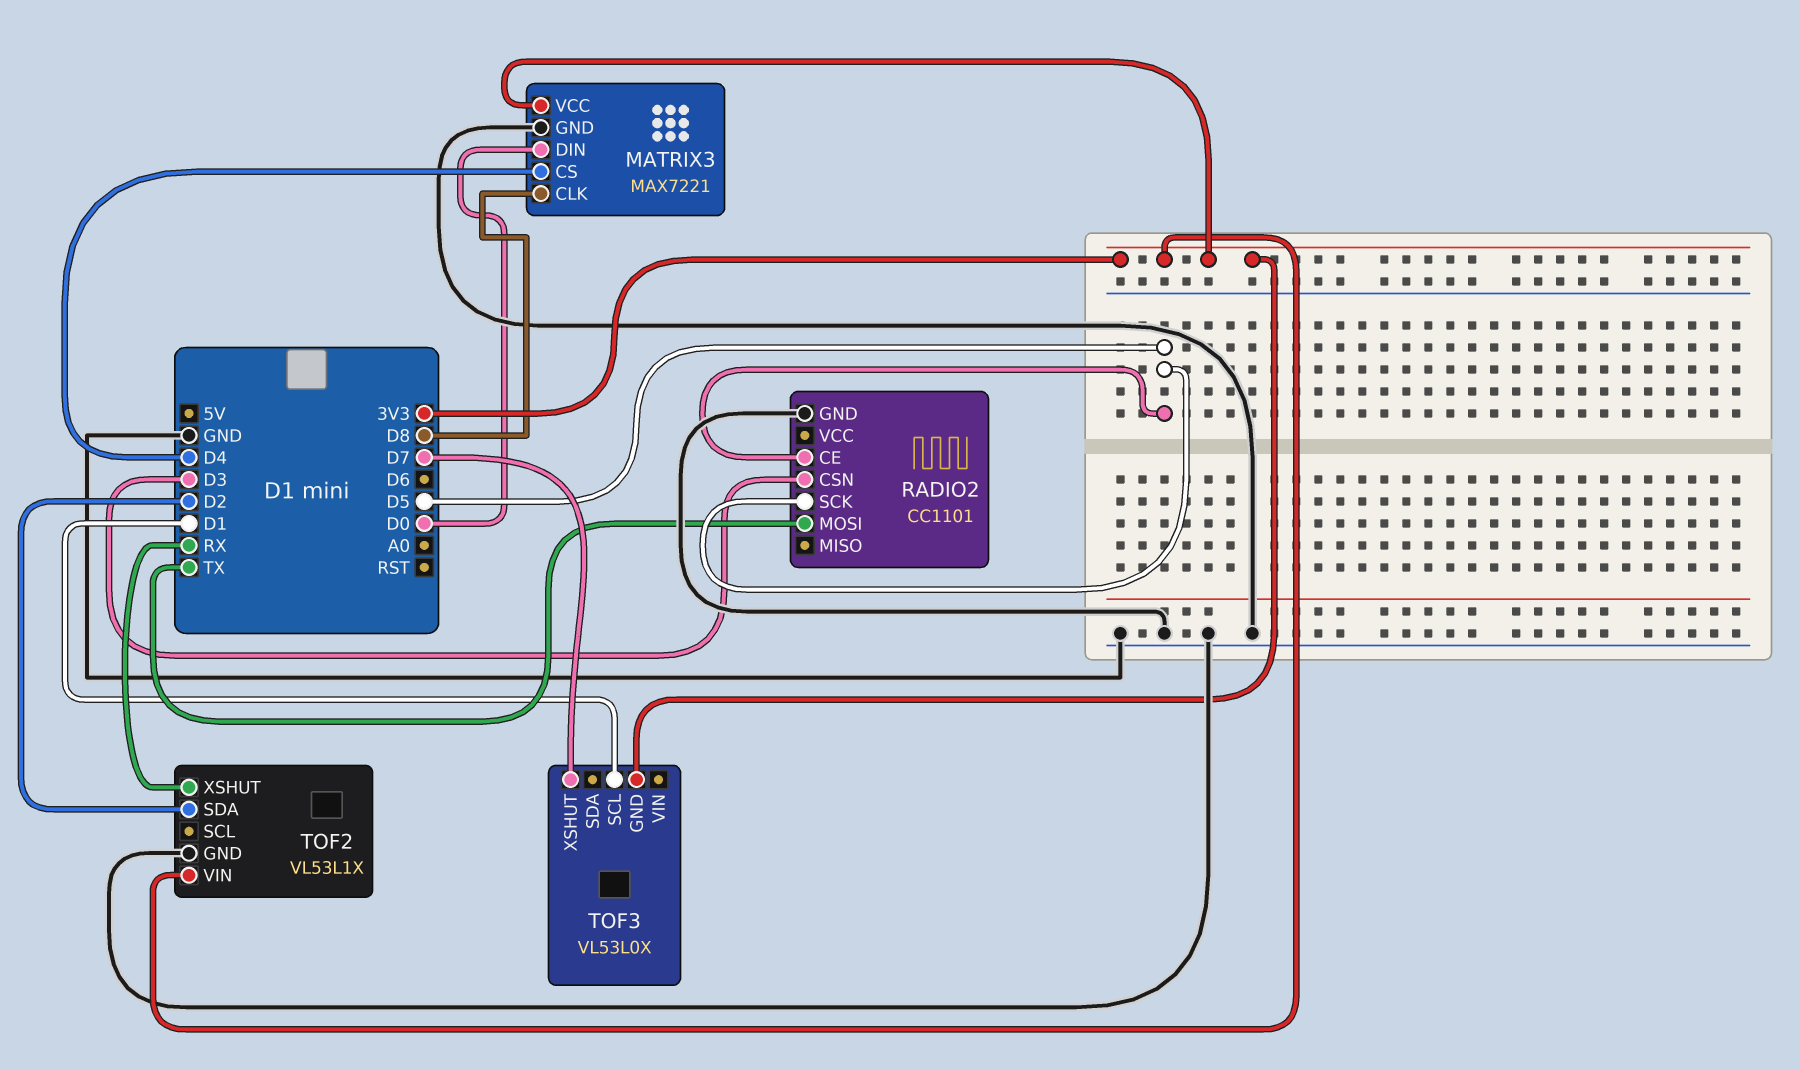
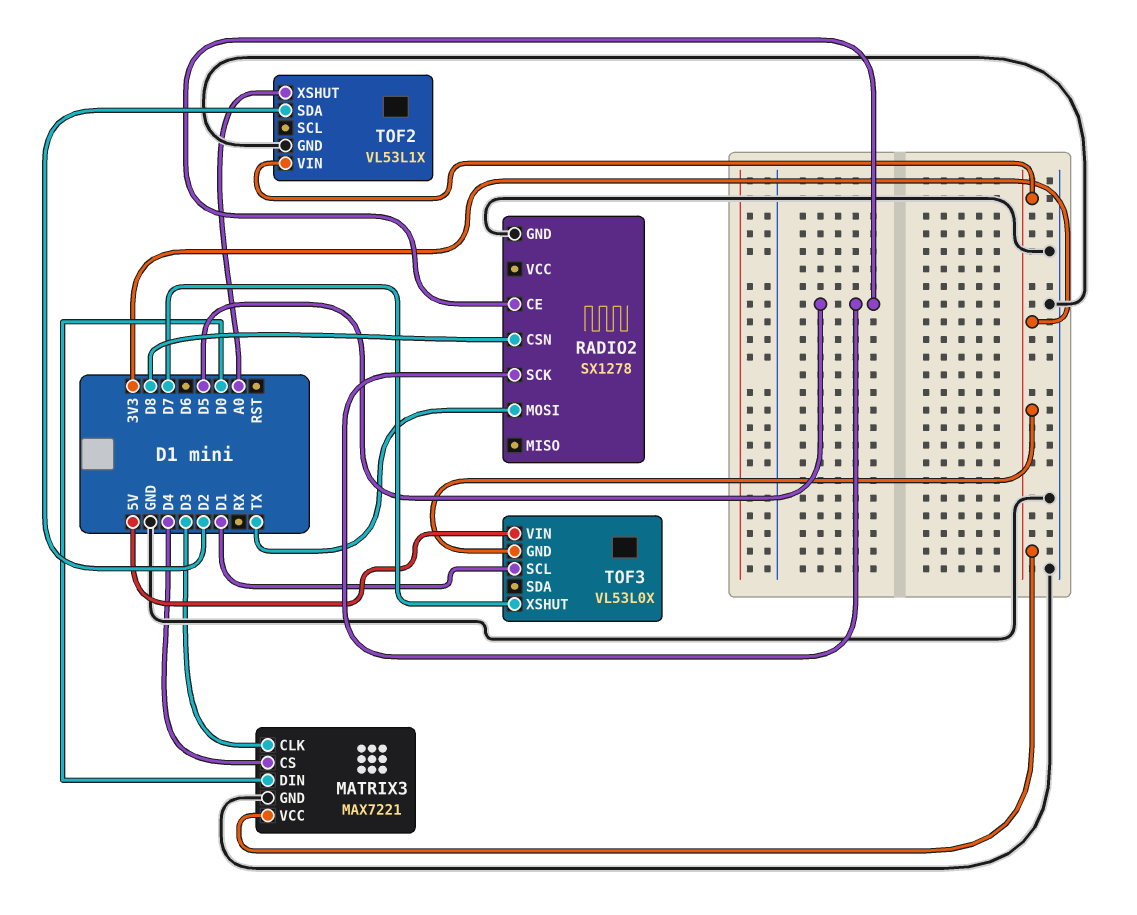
MATRIX3 pin CLK: D8 -> D3
RADIO2: CC1101 -> SX1278
RADIO2 pin CSN: D3 -> D8
TOF2 pin XSHUT: RX -> A0
TOF3 pin VIN: none -> 5V

